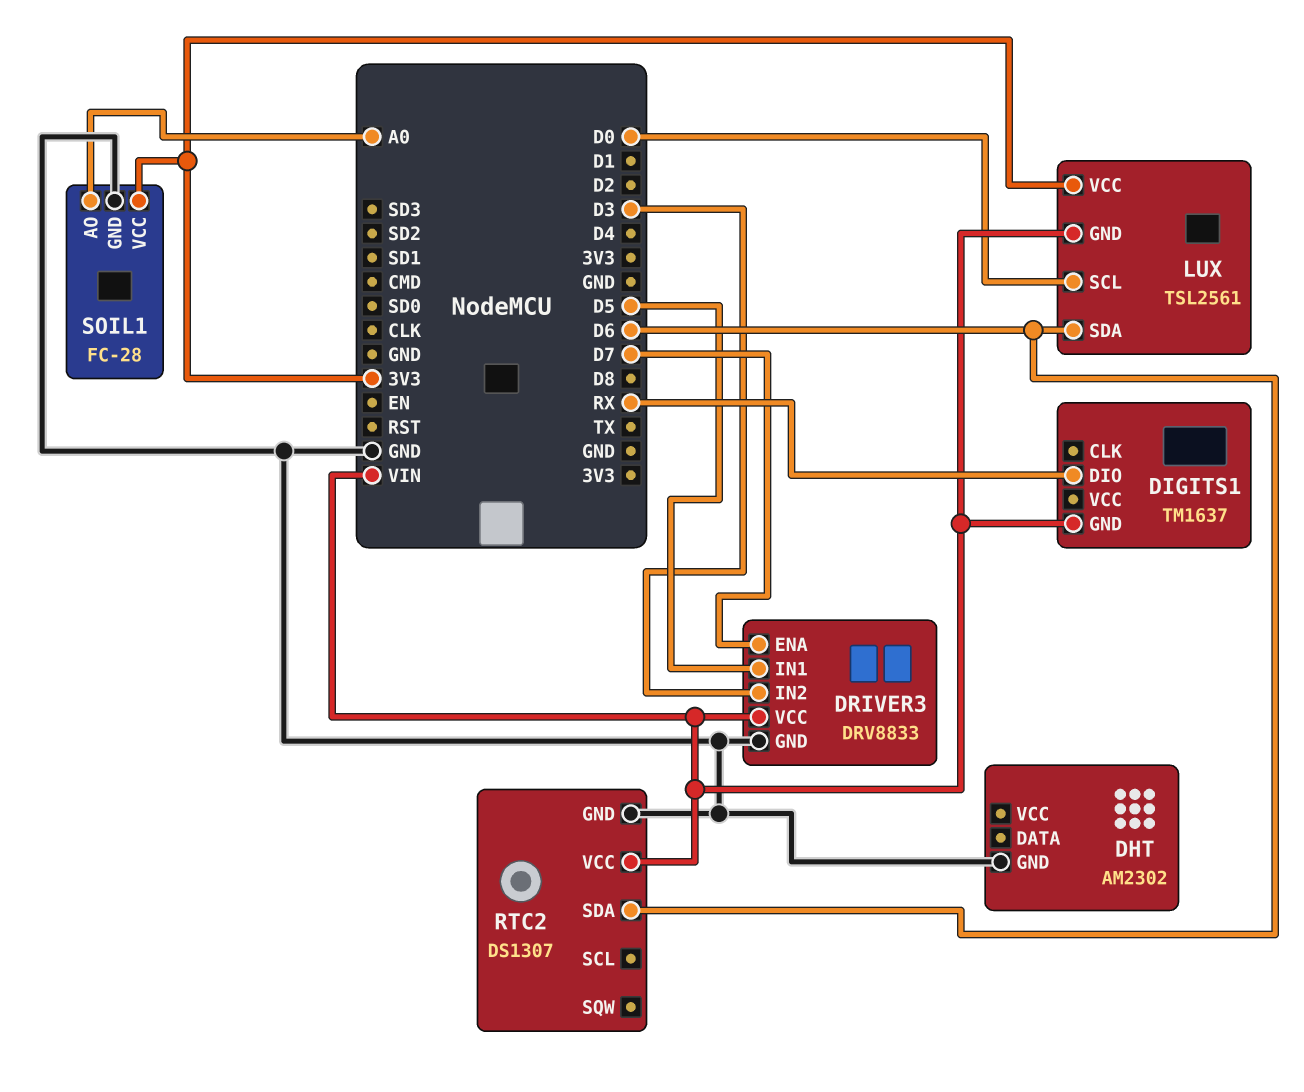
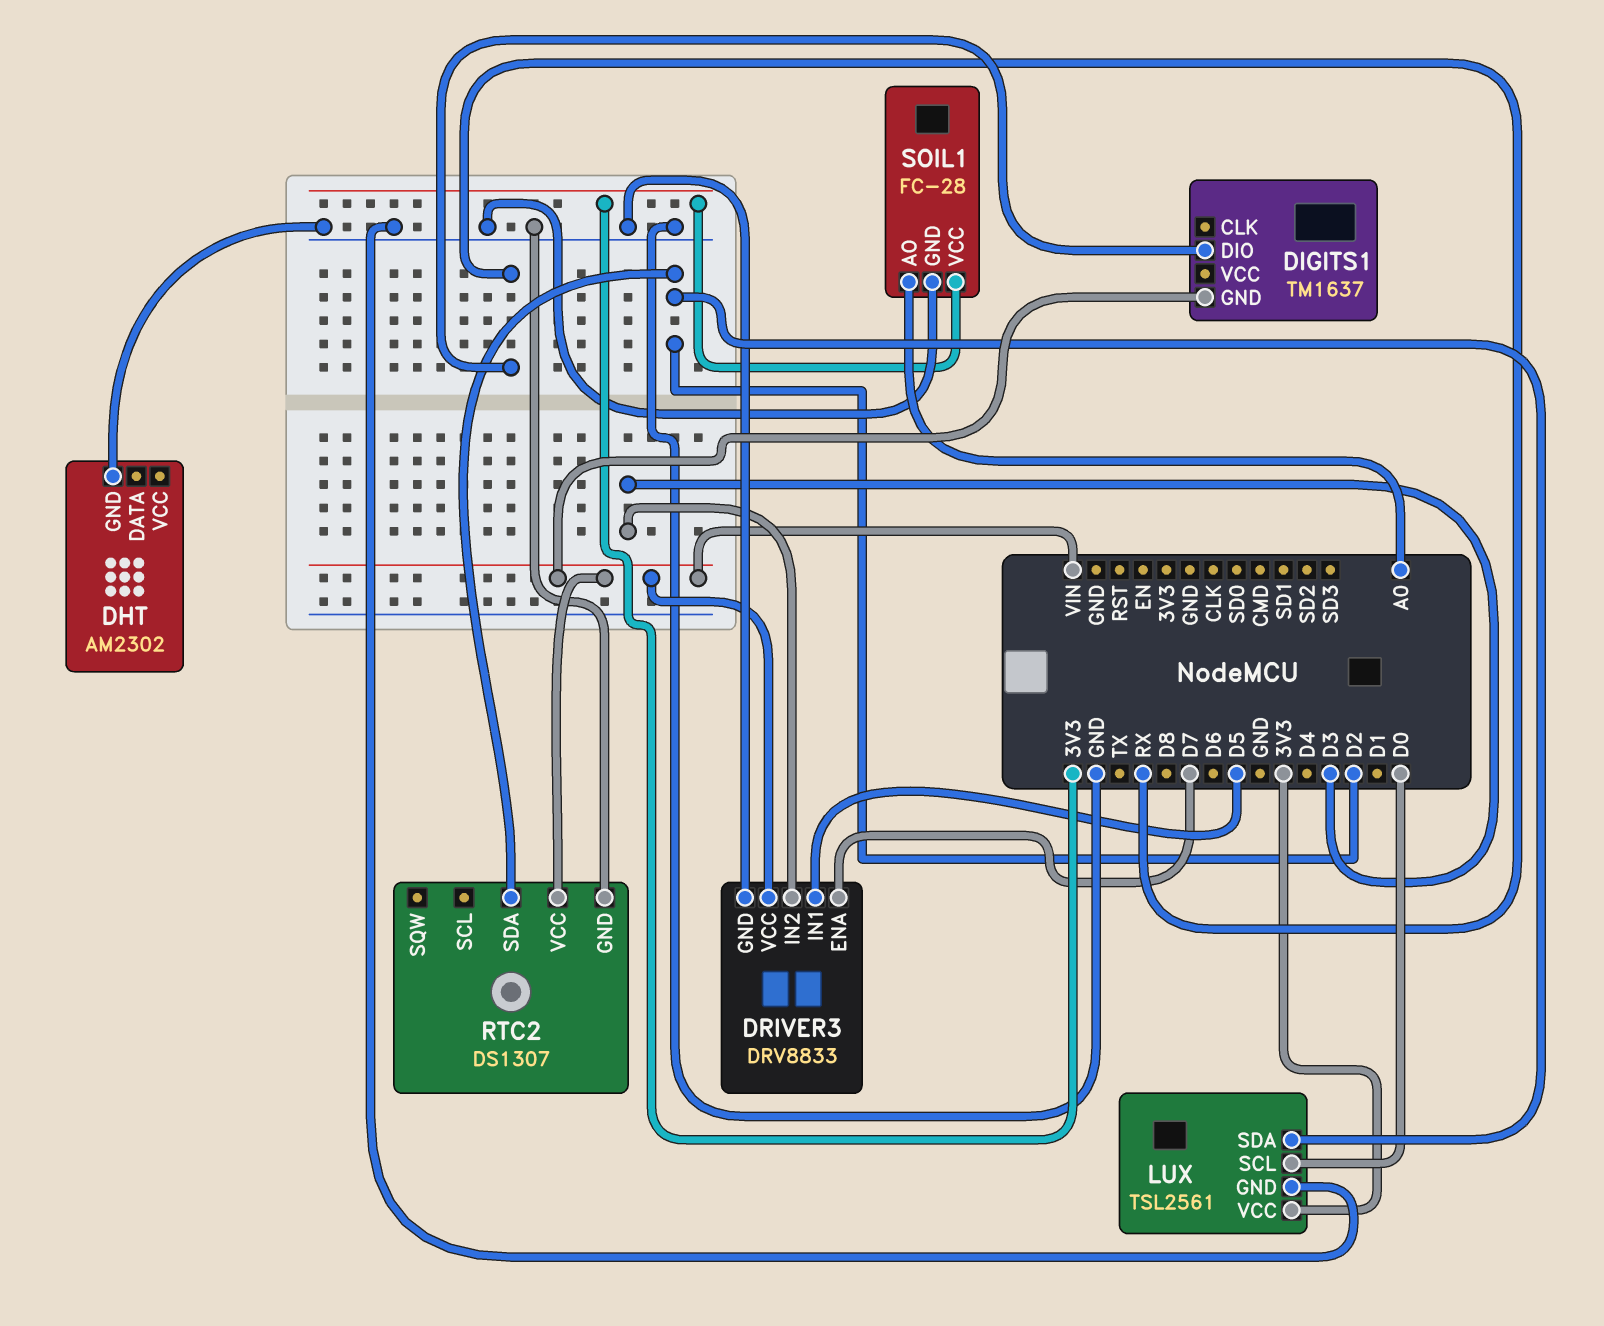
LUX pin GND: VIN -> GND
LUX pin SDA: D6 -> D2
RTC2 pin SDA: D6 -> D2

